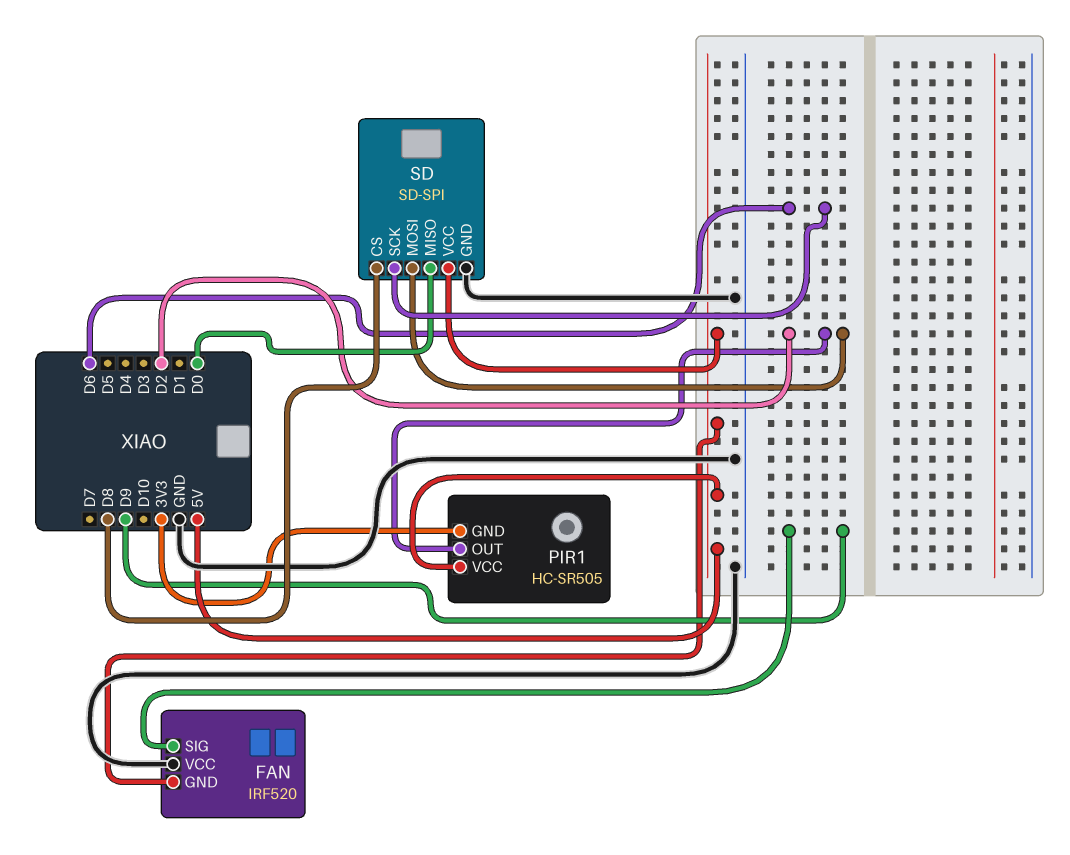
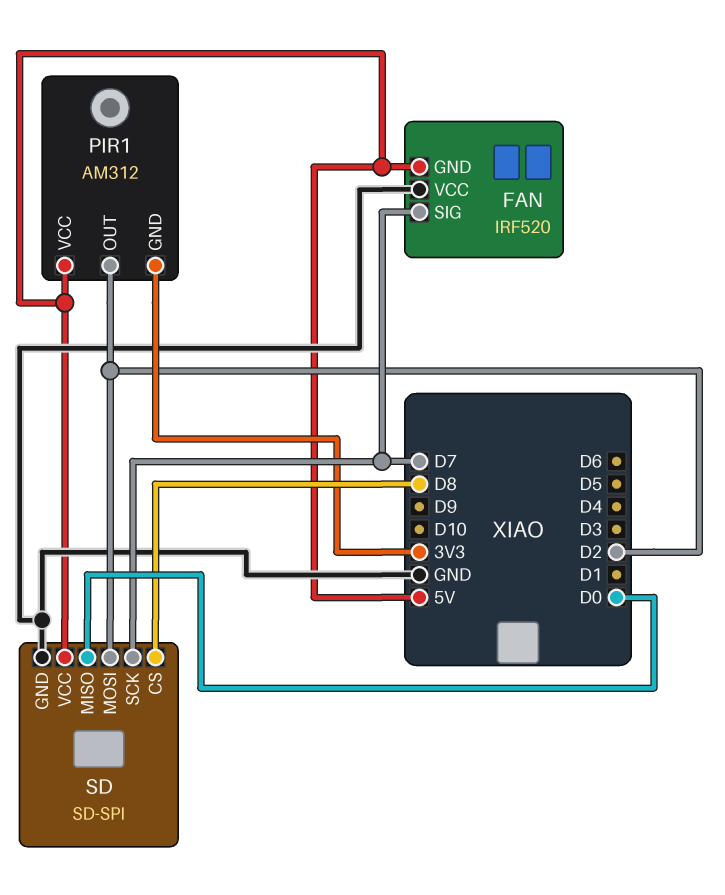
FAN pin SIG: D9 -> D7
PIR1: HC-SR505 -> AM312
SD pin SCK: D6 -> D7

